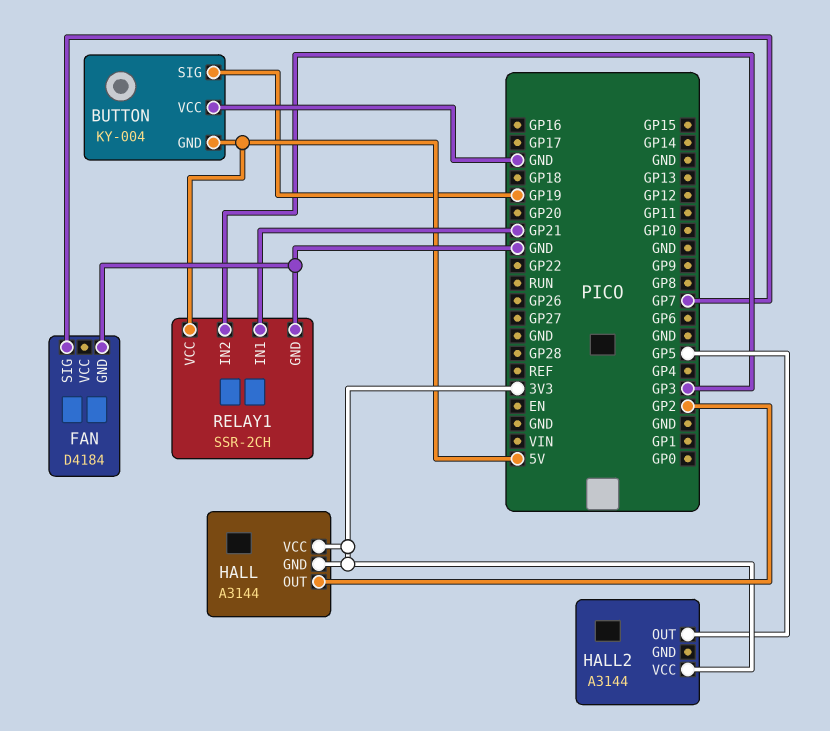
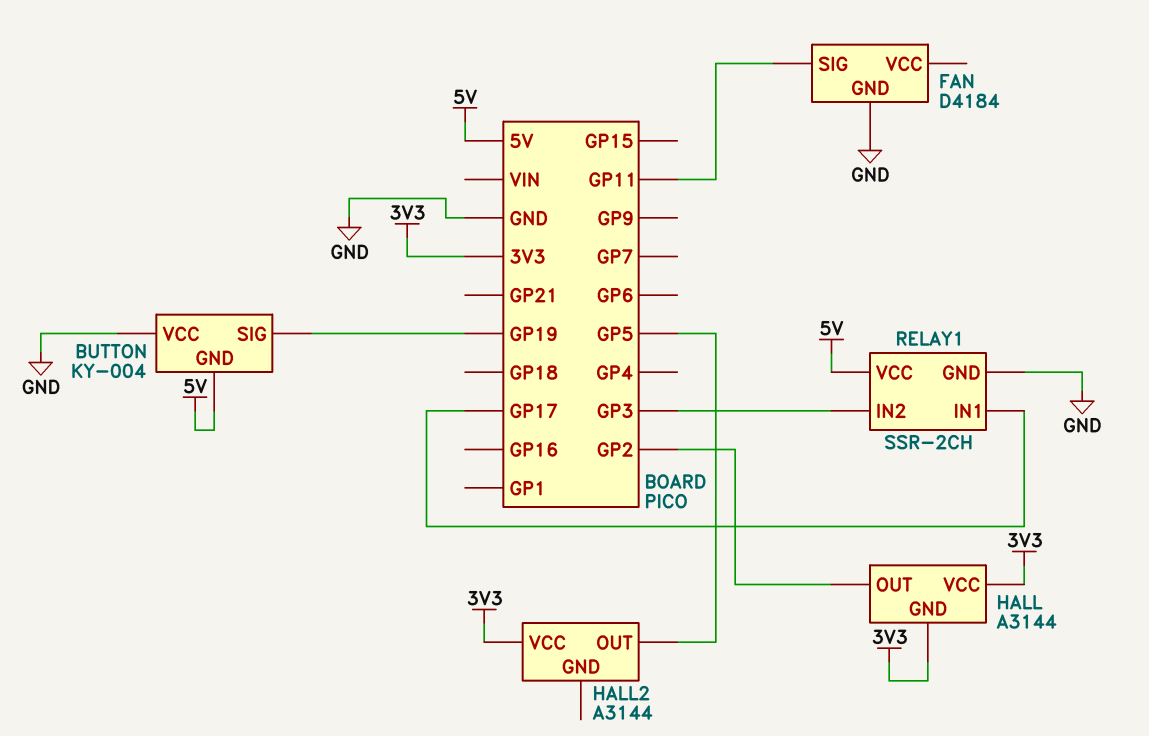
FAN pin SIG: GP7 -> GP11
RELAY1 pin IN1: GP21 -> GP17

